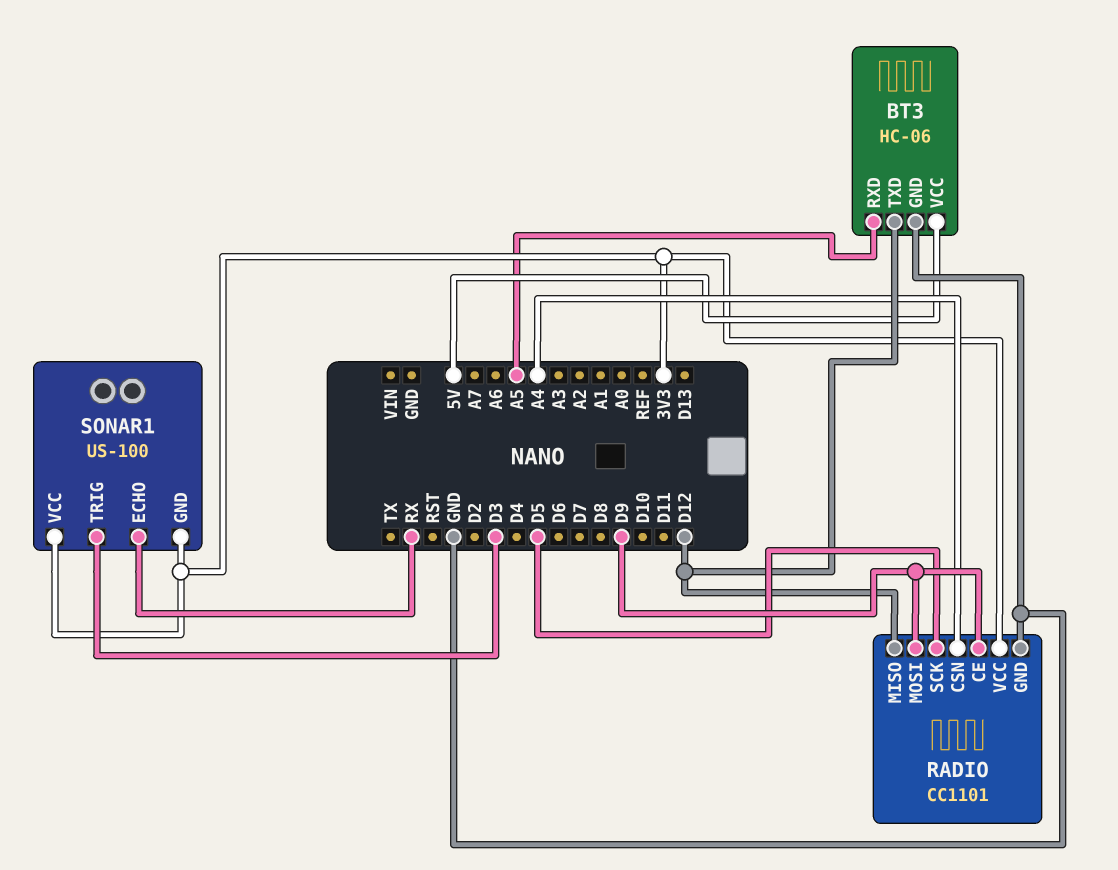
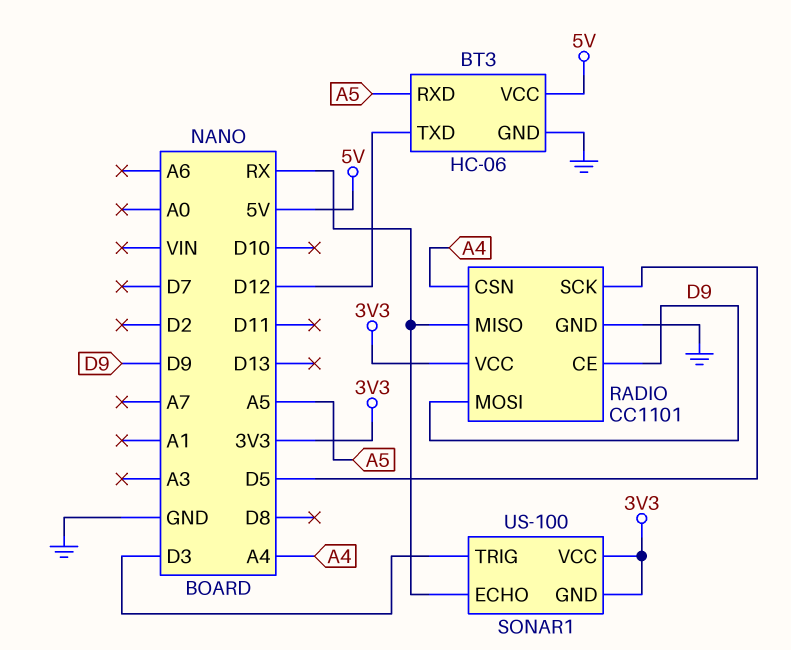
RADIO pin MISO: D12 -> RX

